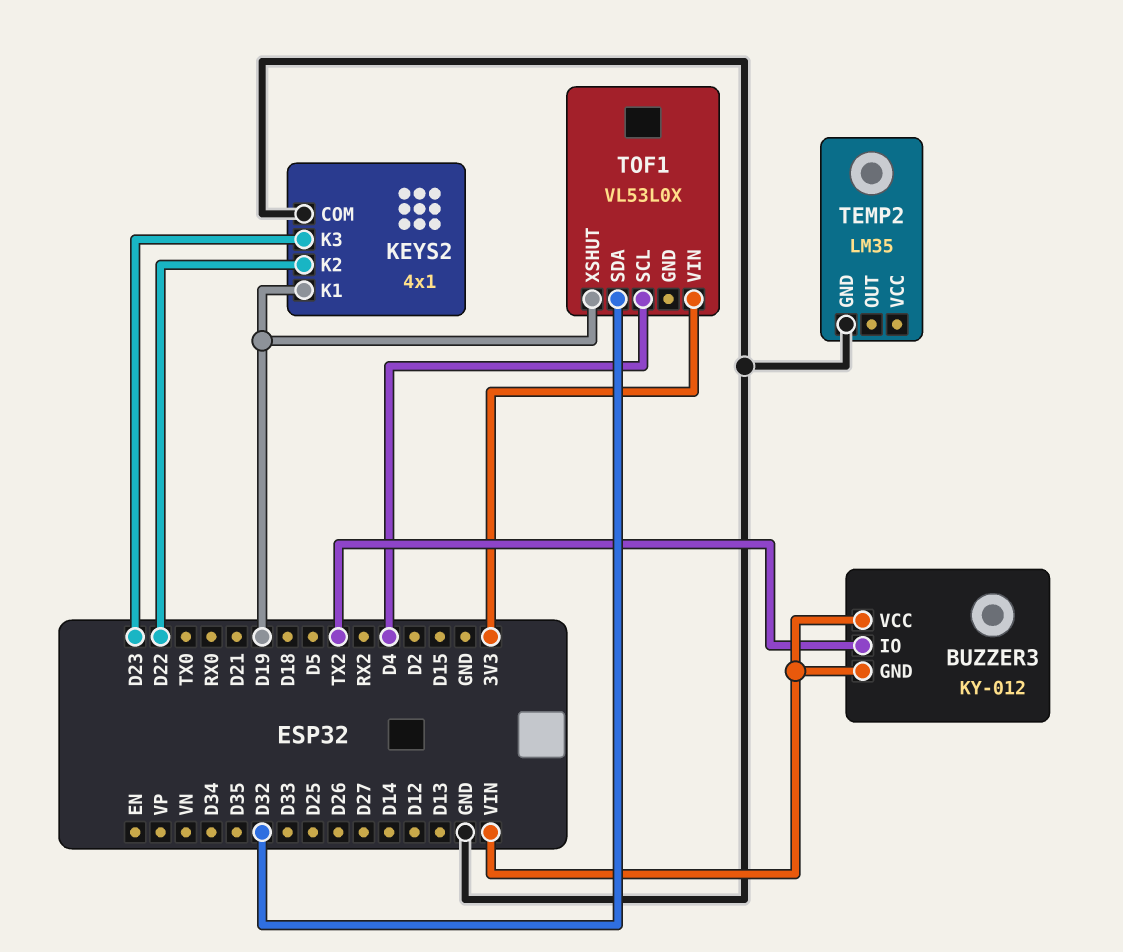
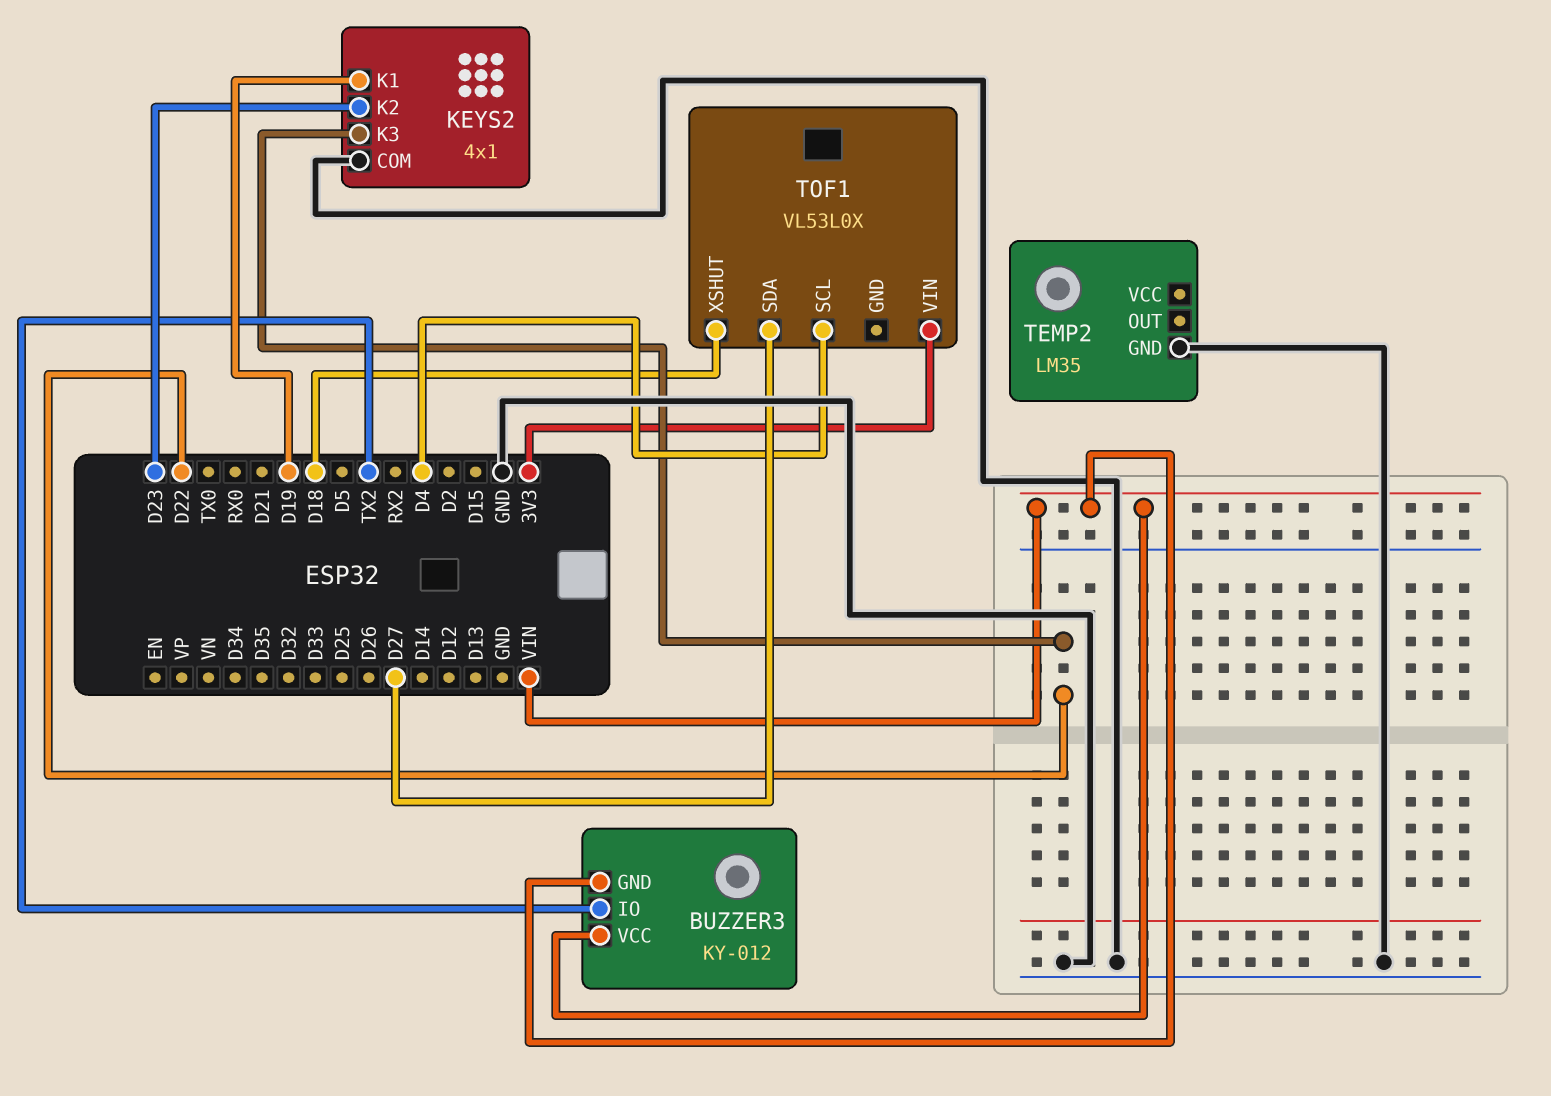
KEYS2 pin K2: D22 -> D23
KEYS2 pin K3: D23 -> D22
TOF1 pin SDA: D32 -> D27
TOF1 pin XSHUT: D19 -> D18

